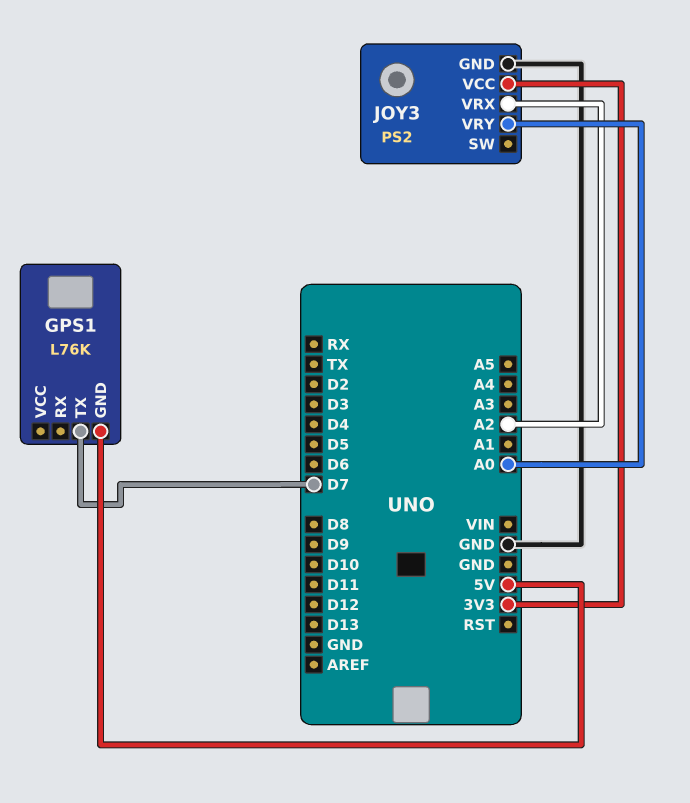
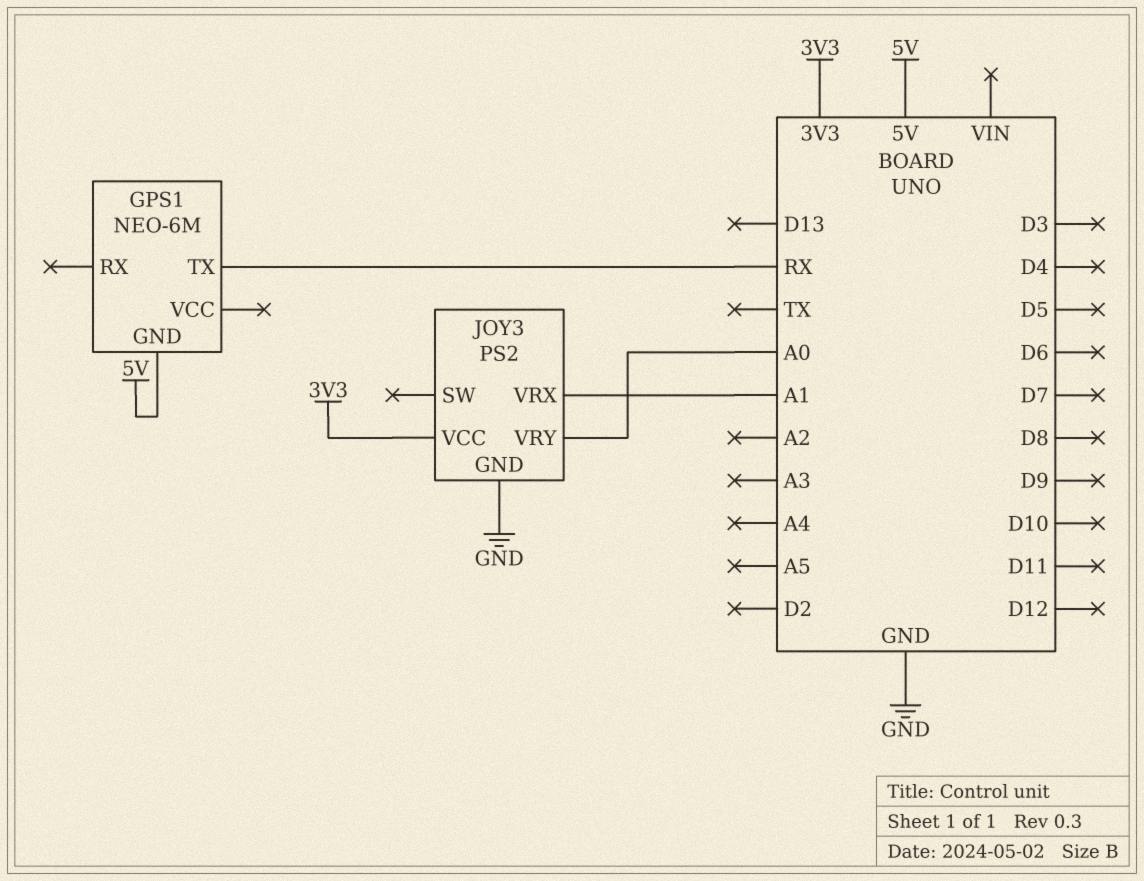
GPS1: L76K -> NEO-6M
GPS1 pin TX: D7 -> RX
JOY3 pin VRX: A2 -> A1

